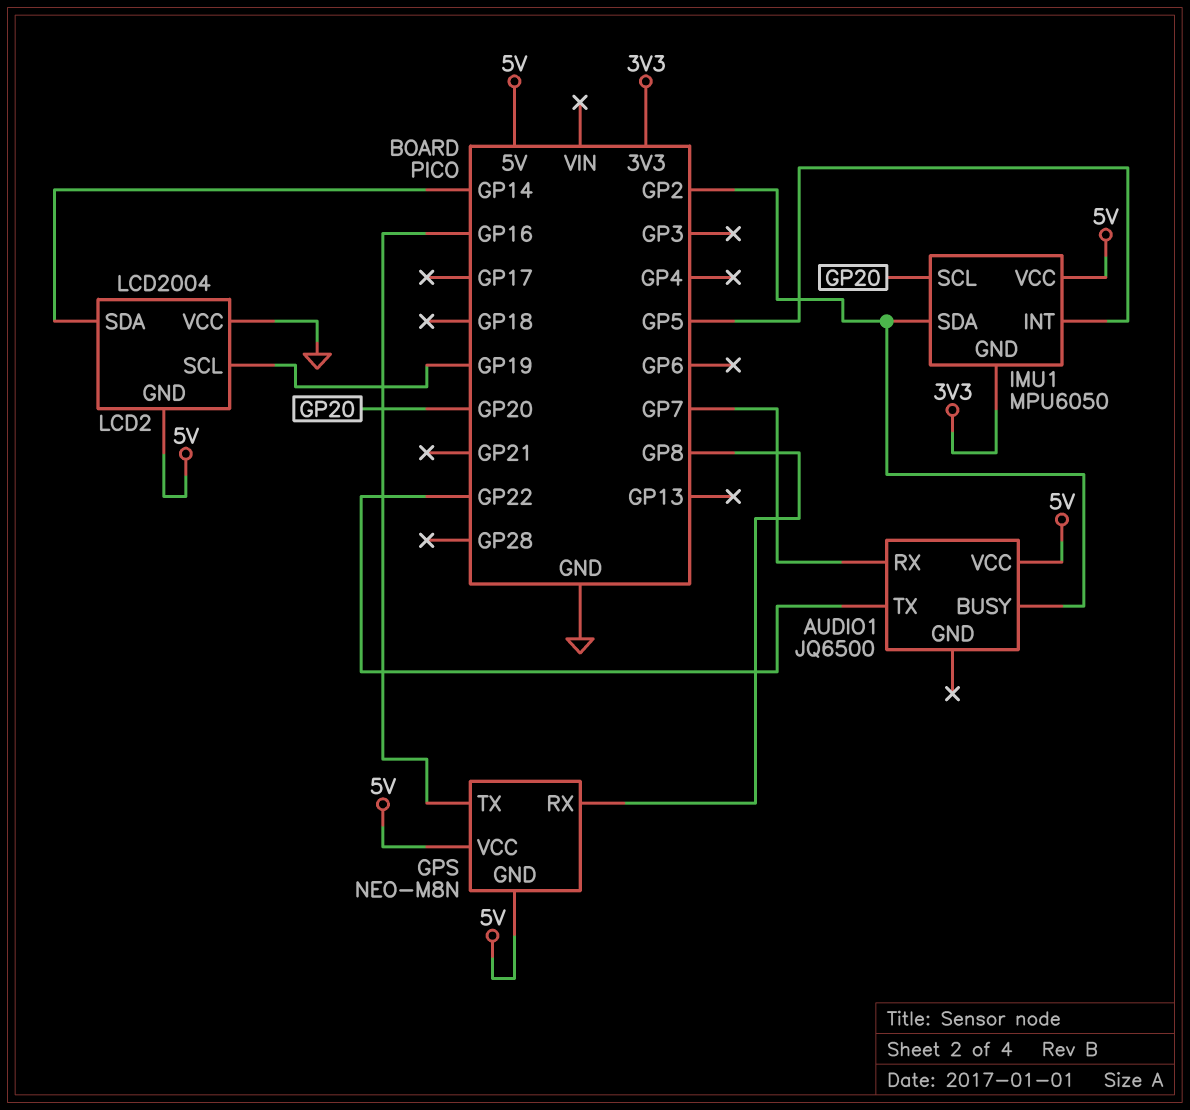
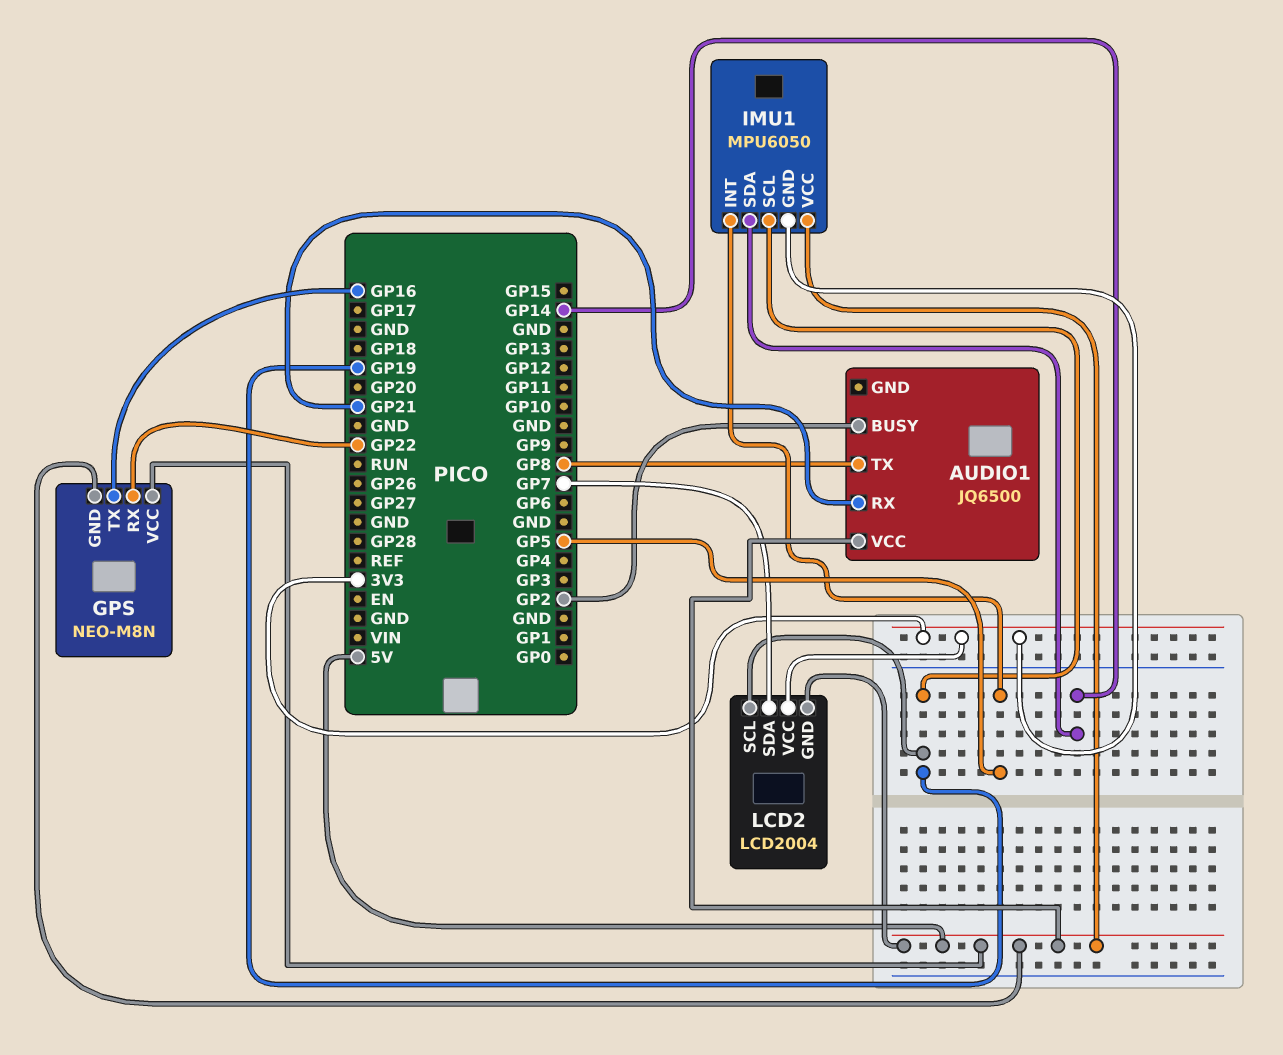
AUDIO1 pin RX: GP7 -> GP21
AUDIO1 pin TX: GP22 -> GP8
GPS pin RX: GP8 -> GP22
IMU1 pin SCL: GP20 -> GP19
IMU1 pin SDA: GP2 -> GP14
LCD2 pin SDA: GP14 -> GP7
LCD2 pin VCC: GND -> 3V3

